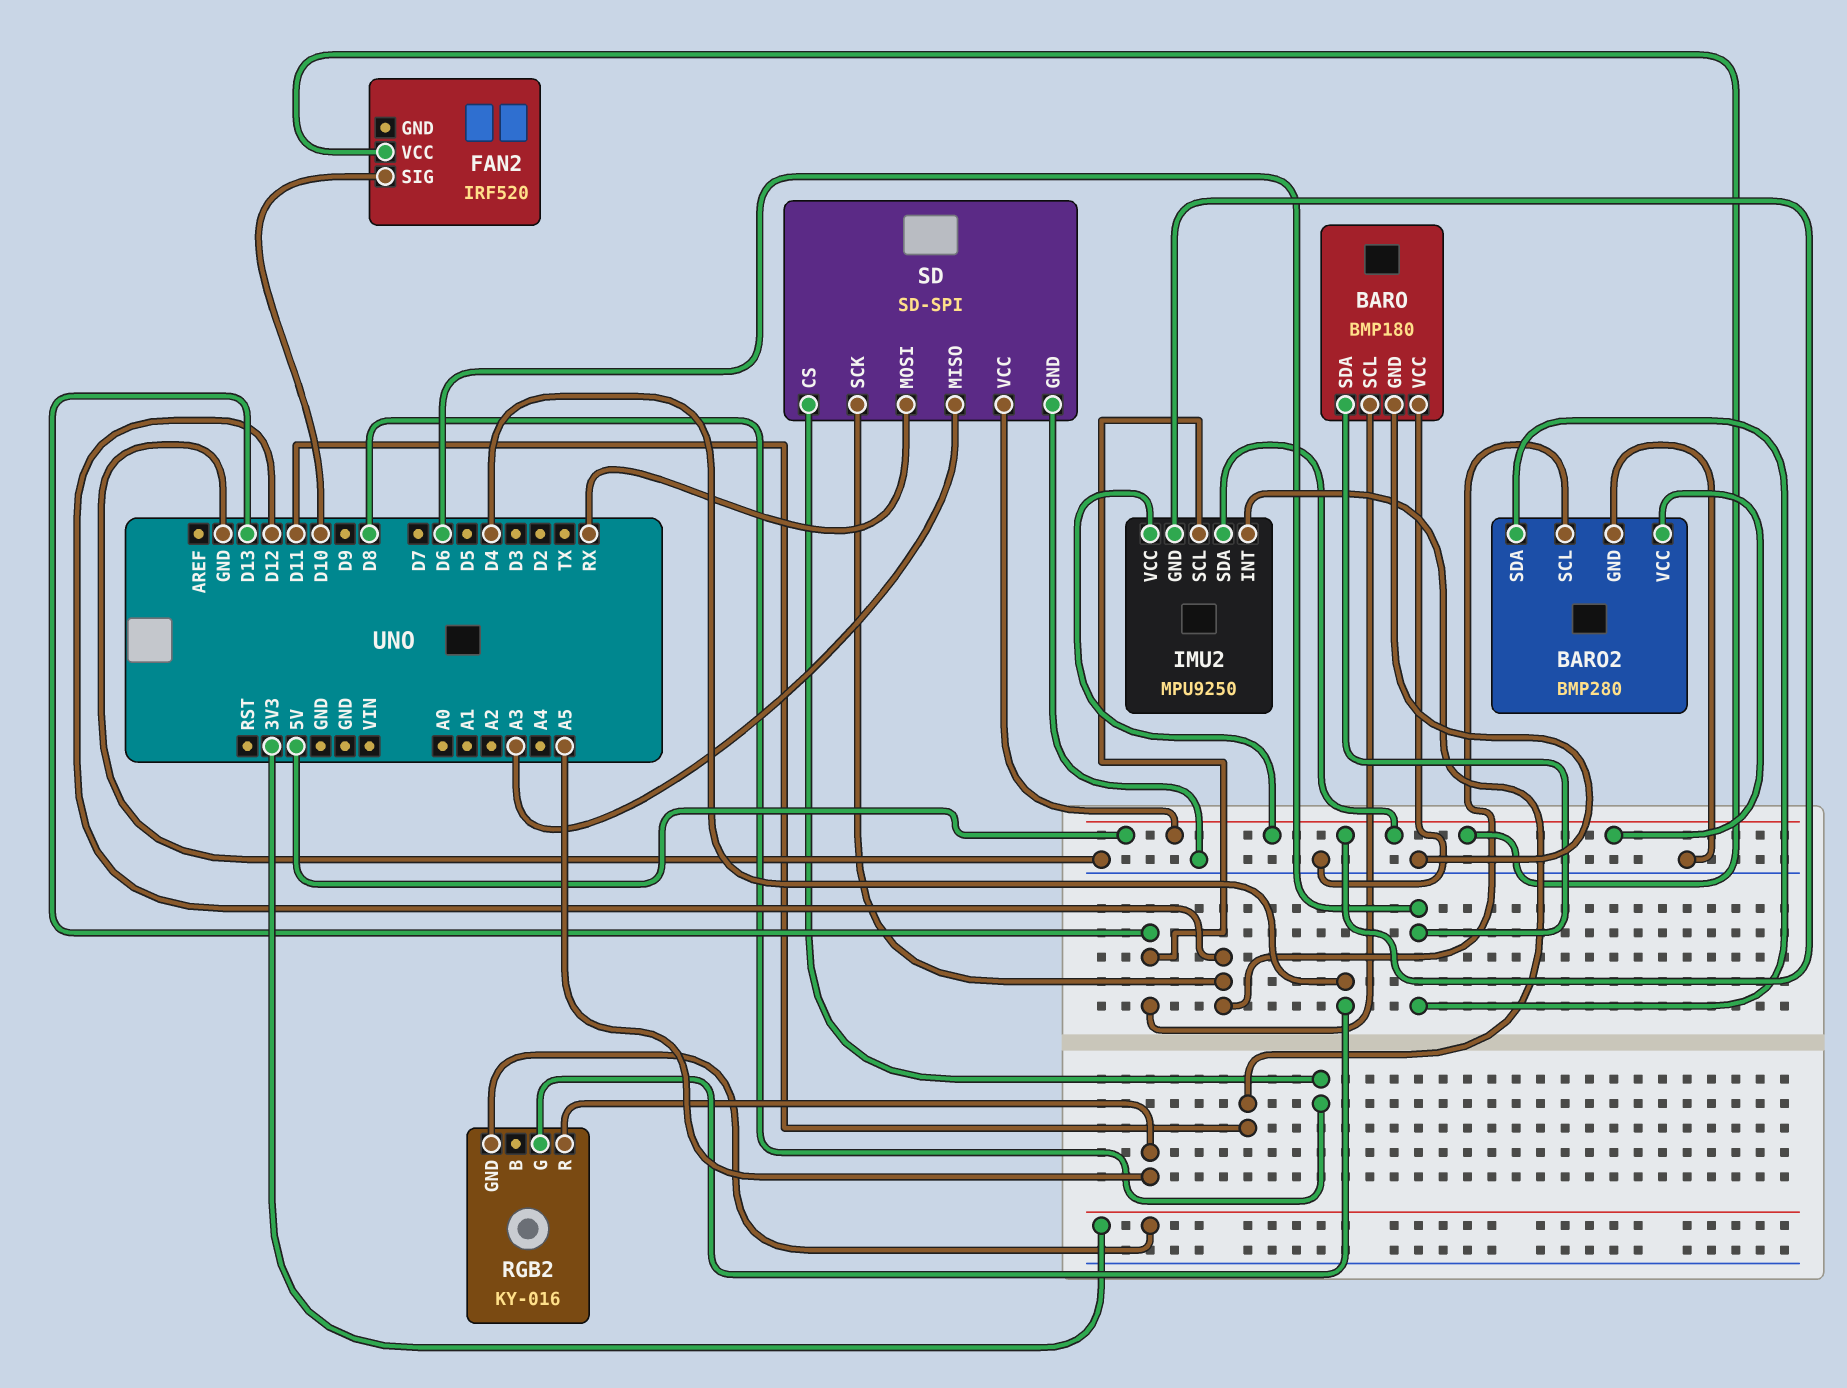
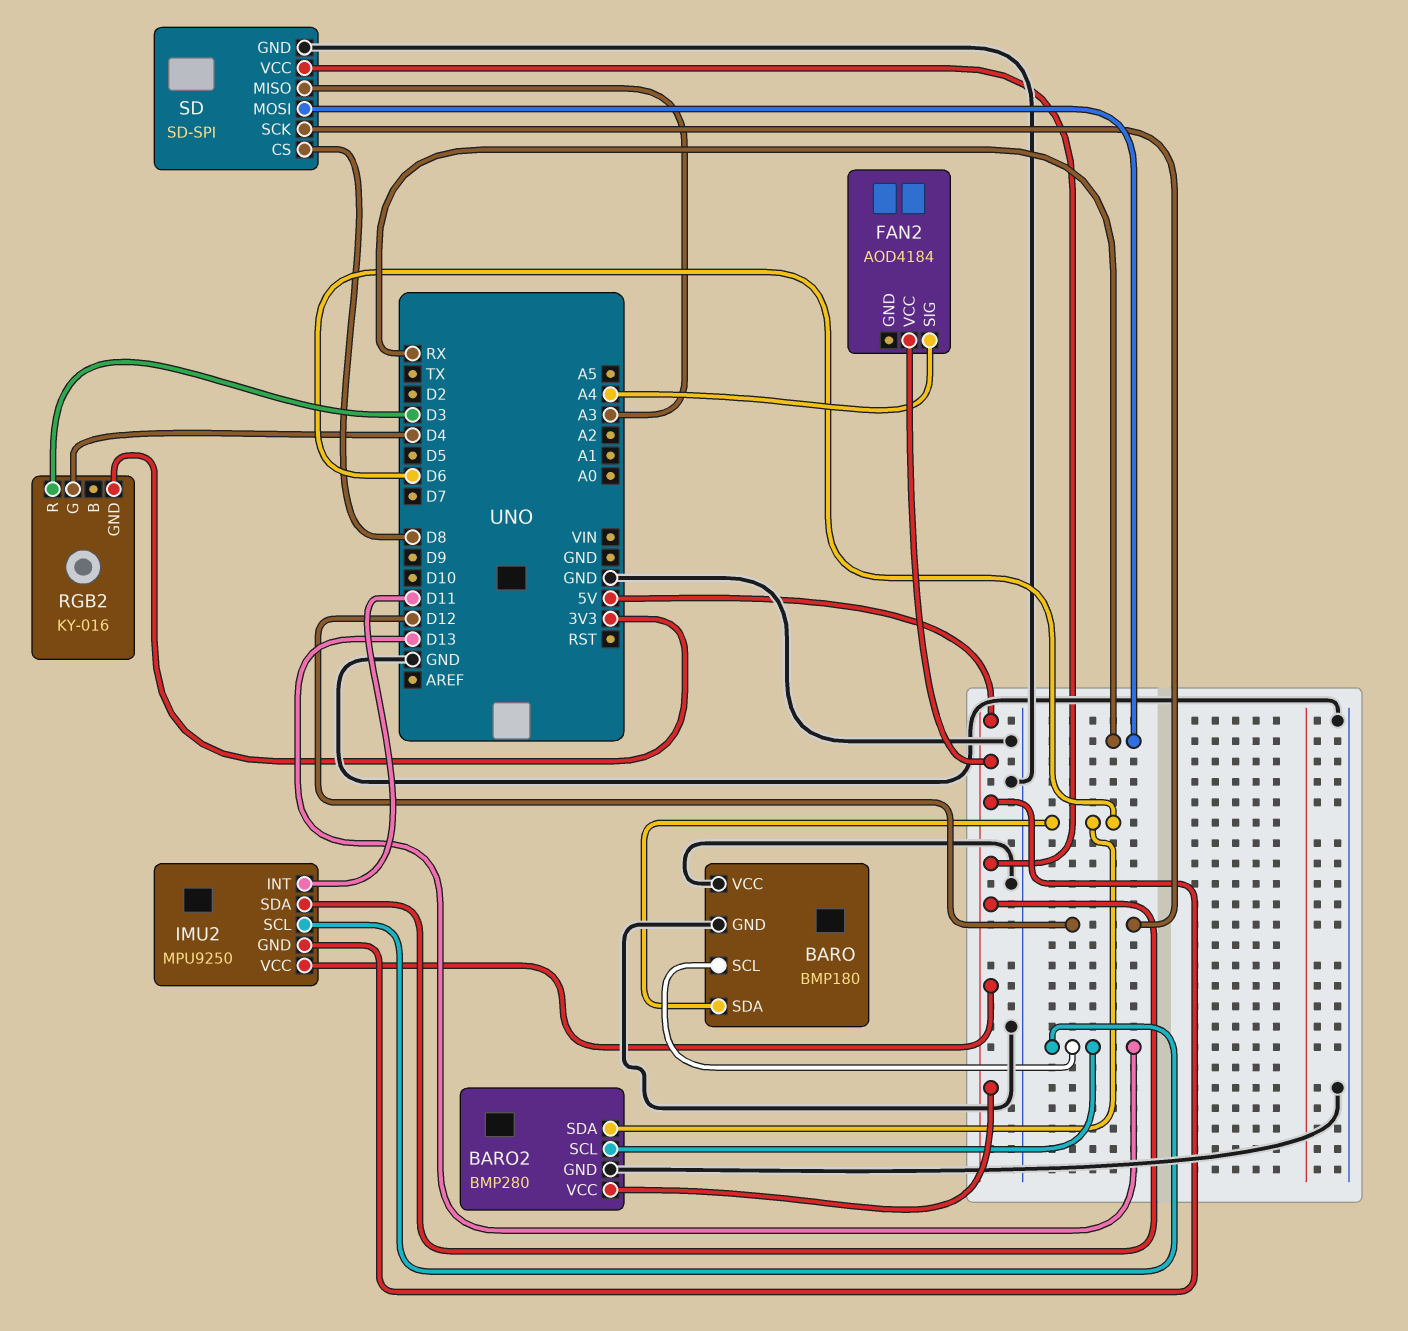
BARO2 pin SCL: D12 -> D13
FAN2: IRF520 -> AOD4184
FAN2 pin SIG: D10 -> A4
RGB2 pin R: A5 -> D3

